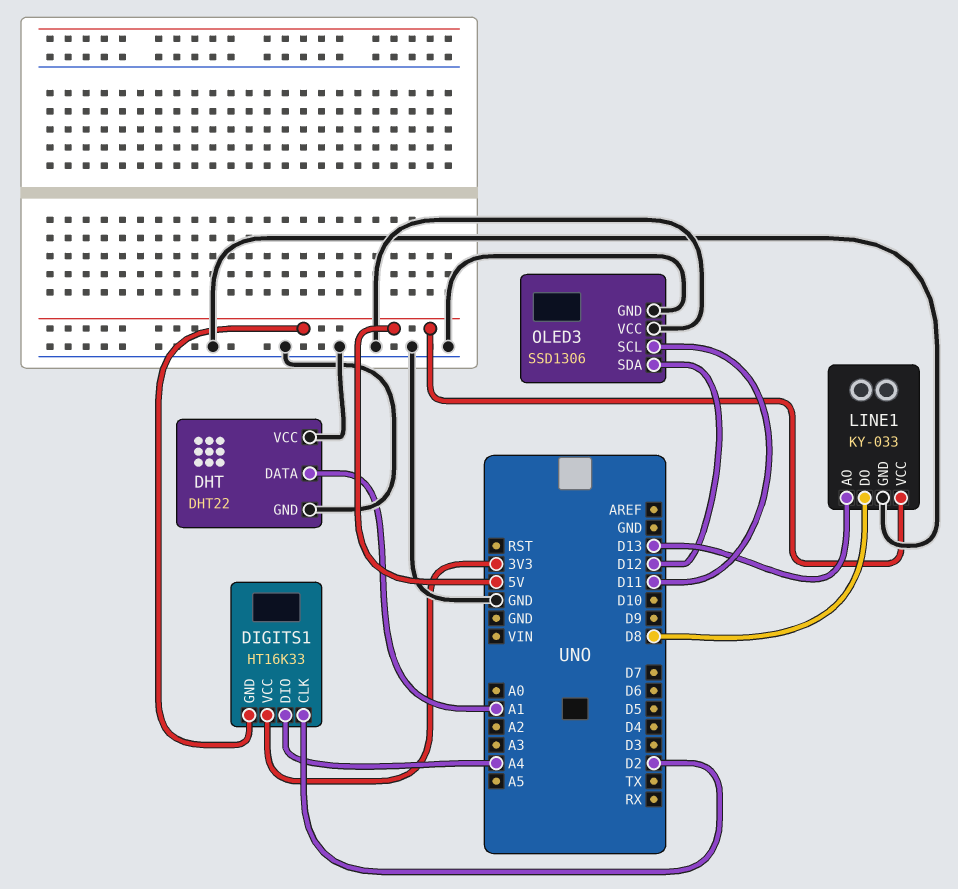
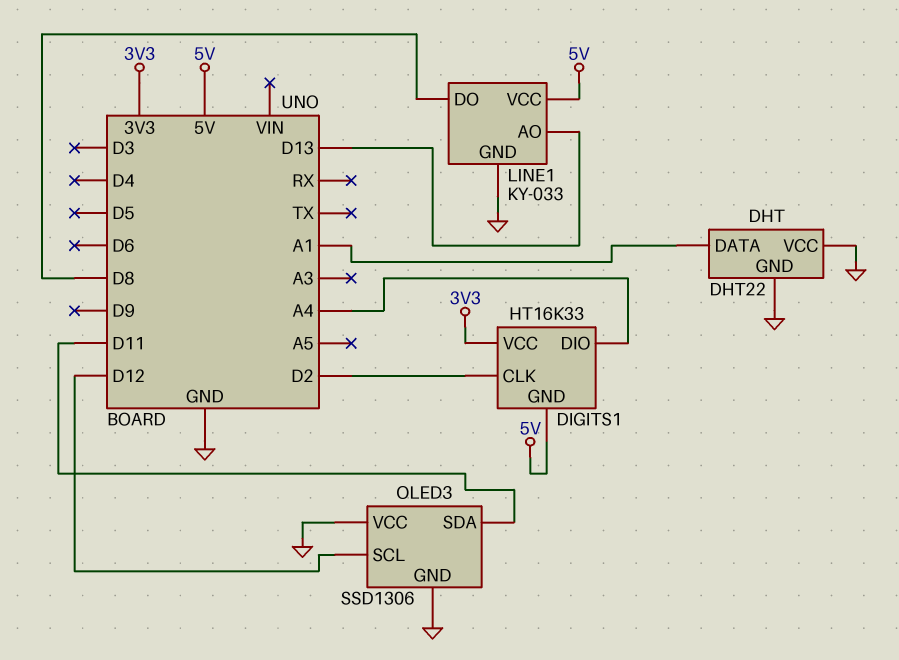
OLED3 pin SCL: D11 -> D12
OLED3 pin SDA: D12 -> D11

